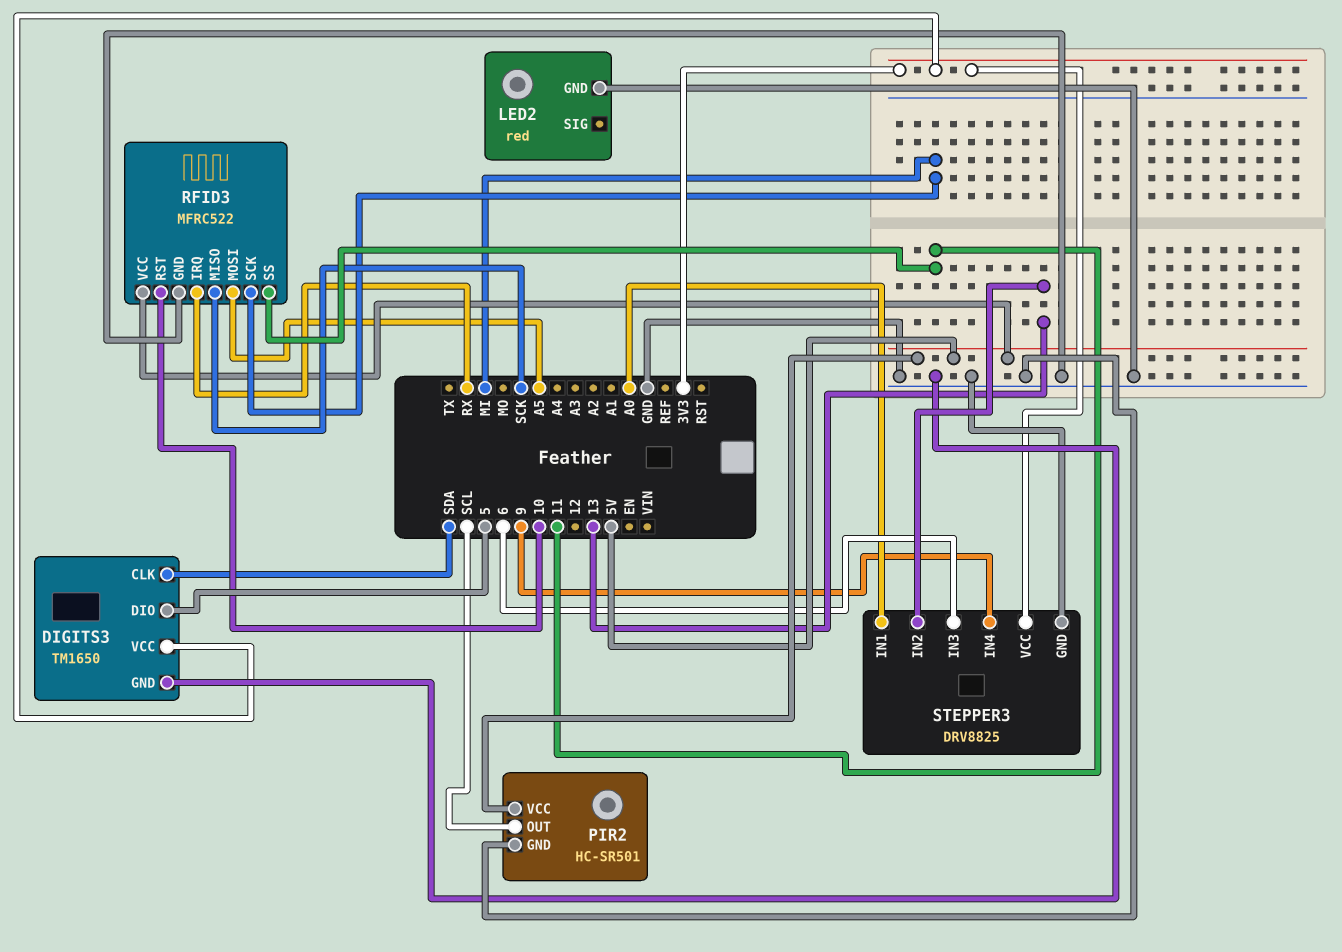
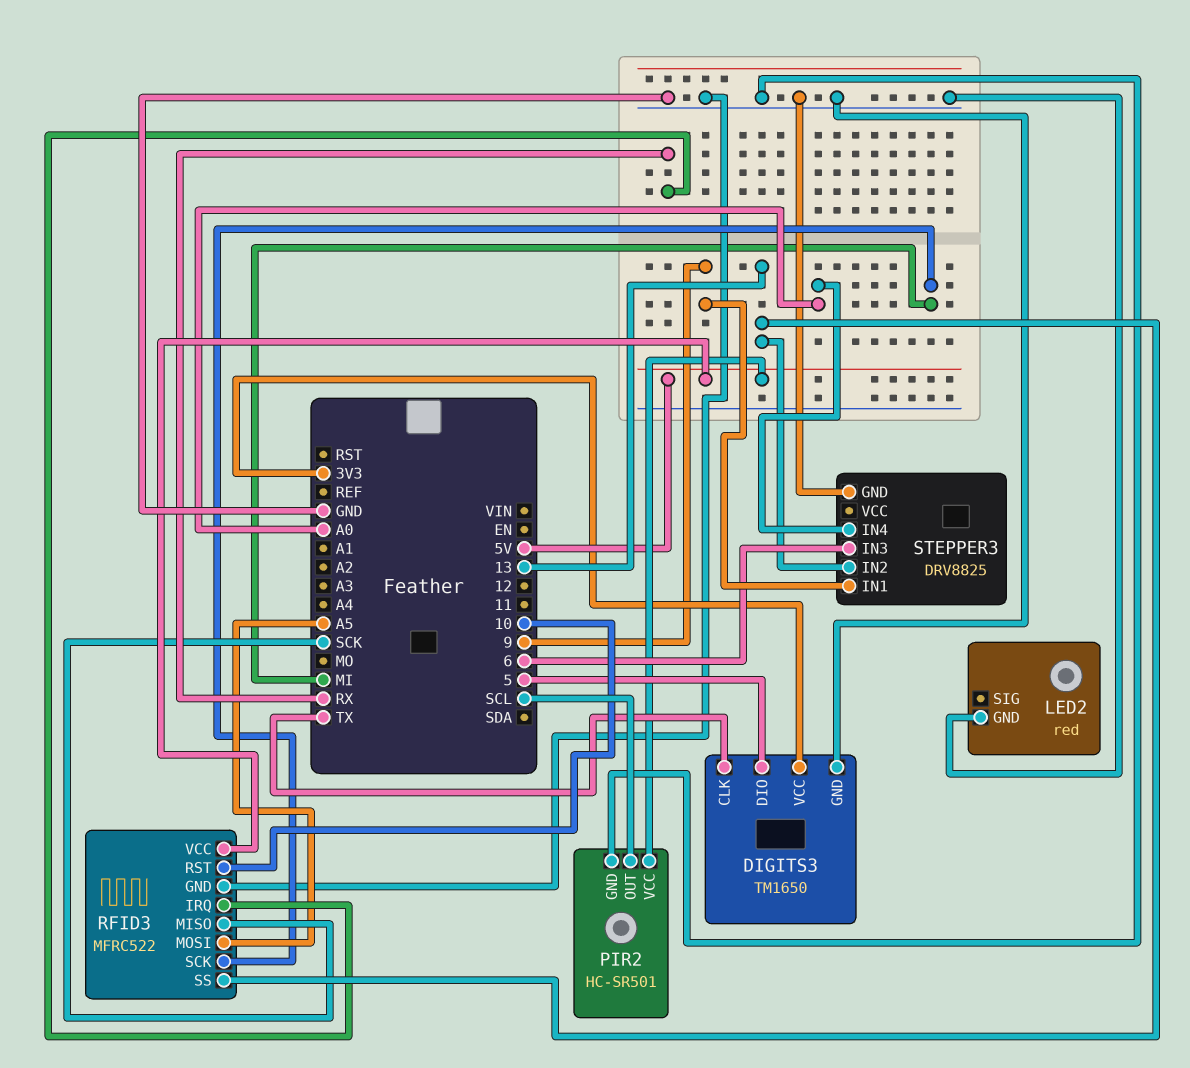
DIGITS3 pin CLK: SDA -> TX
RFID3 pin SS: 11 -> 13
STEPPER3 pin IN1: A0 -> 9
STEPPER3 pin IN4: 9 -> A0
STEPPER3 pin VCC: 3V3 -> none

